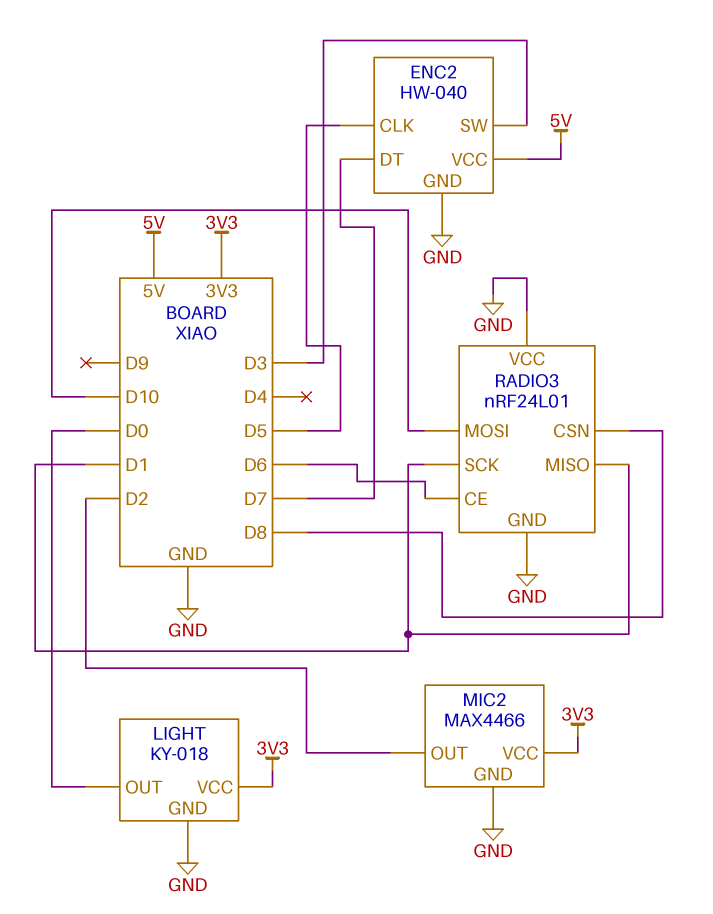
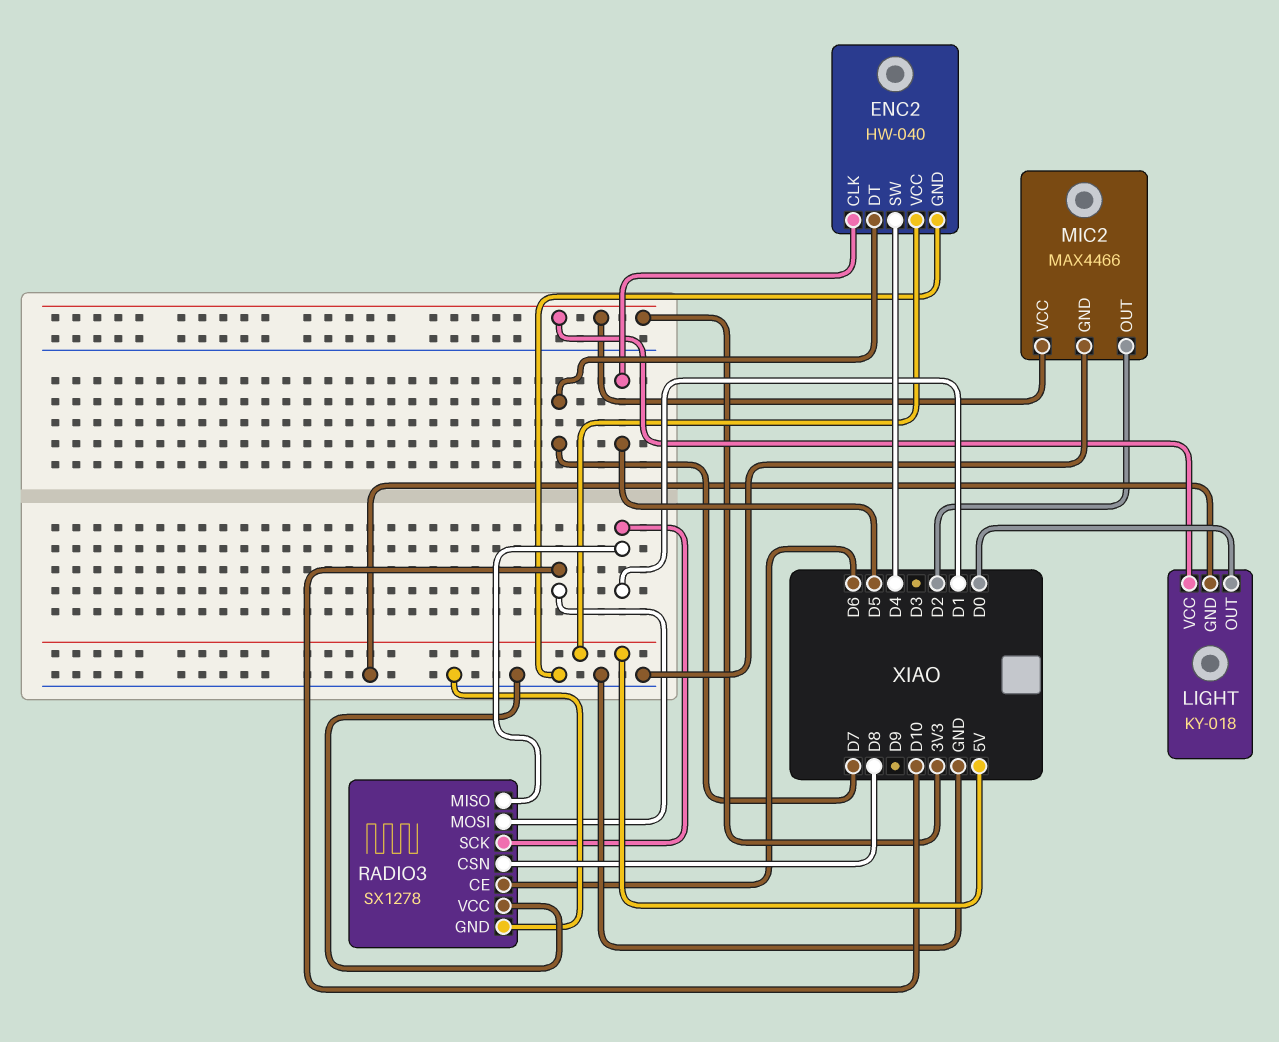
ENC2 pin SW: D3 -> D4
RADIO3: nRF24L01 -> SX1278

